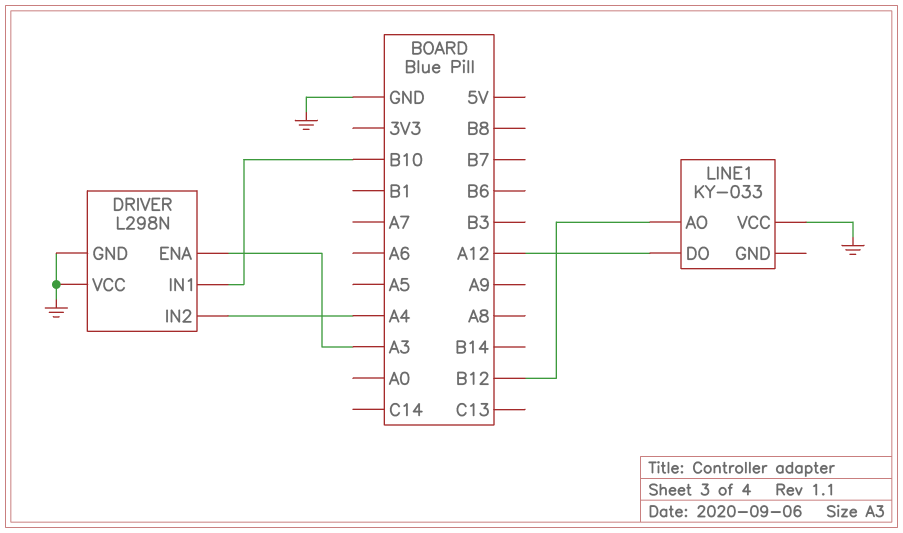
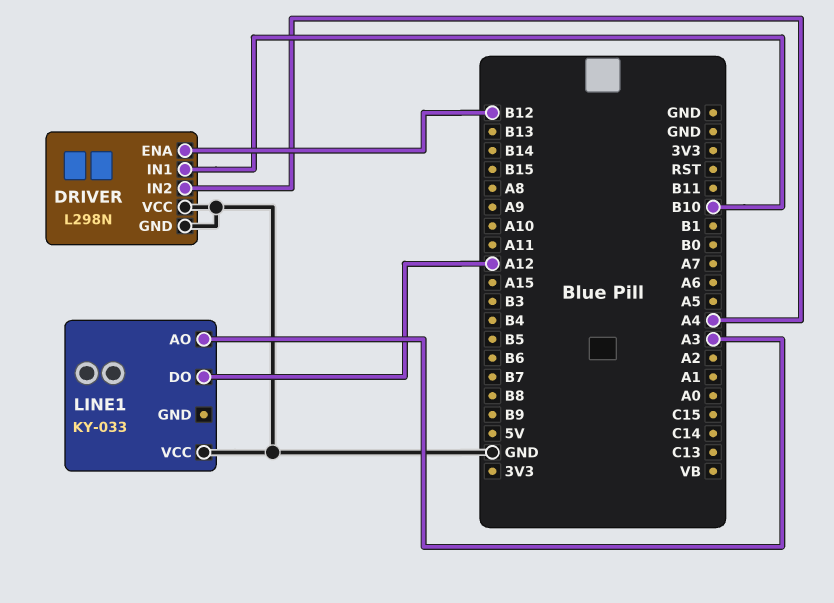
DRIVER pin ENA: A3 -> B12
LINE1 pin AO: B12 -> A3

